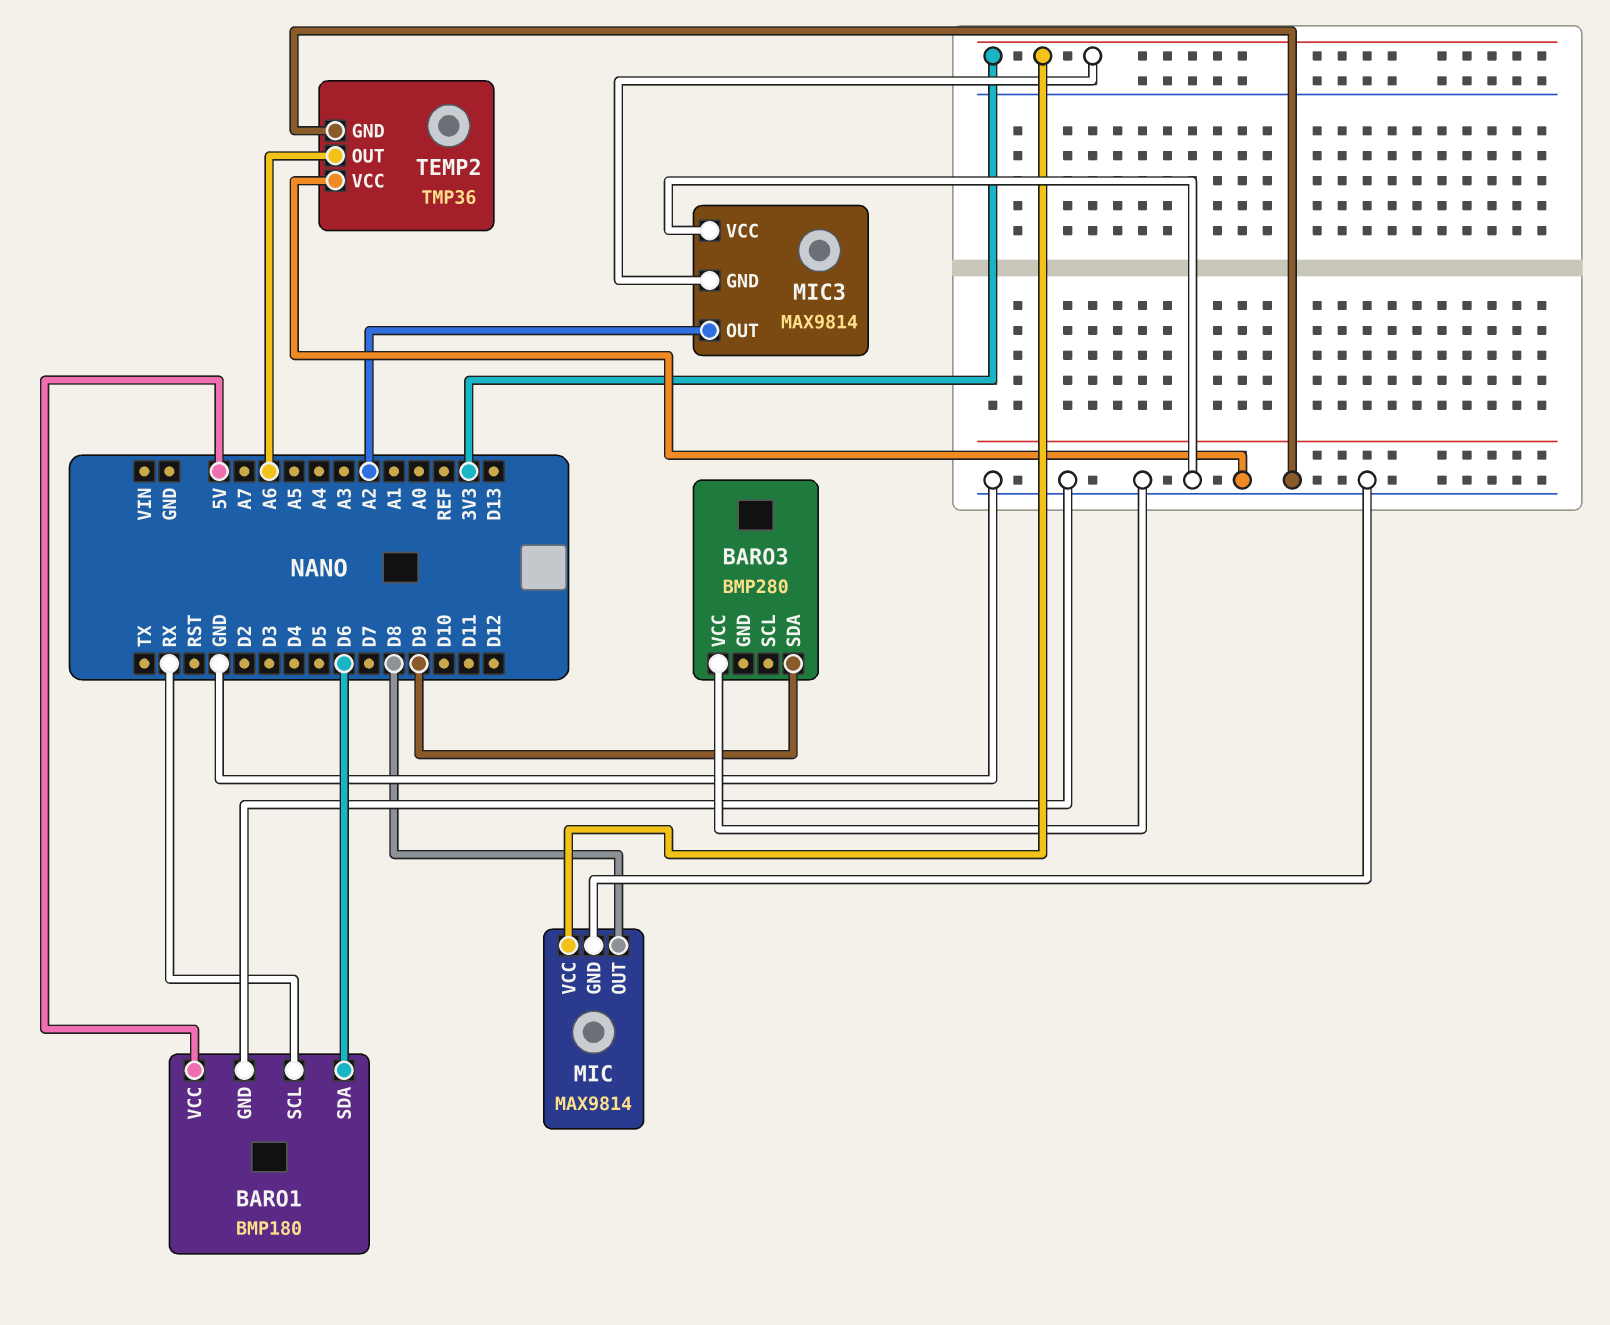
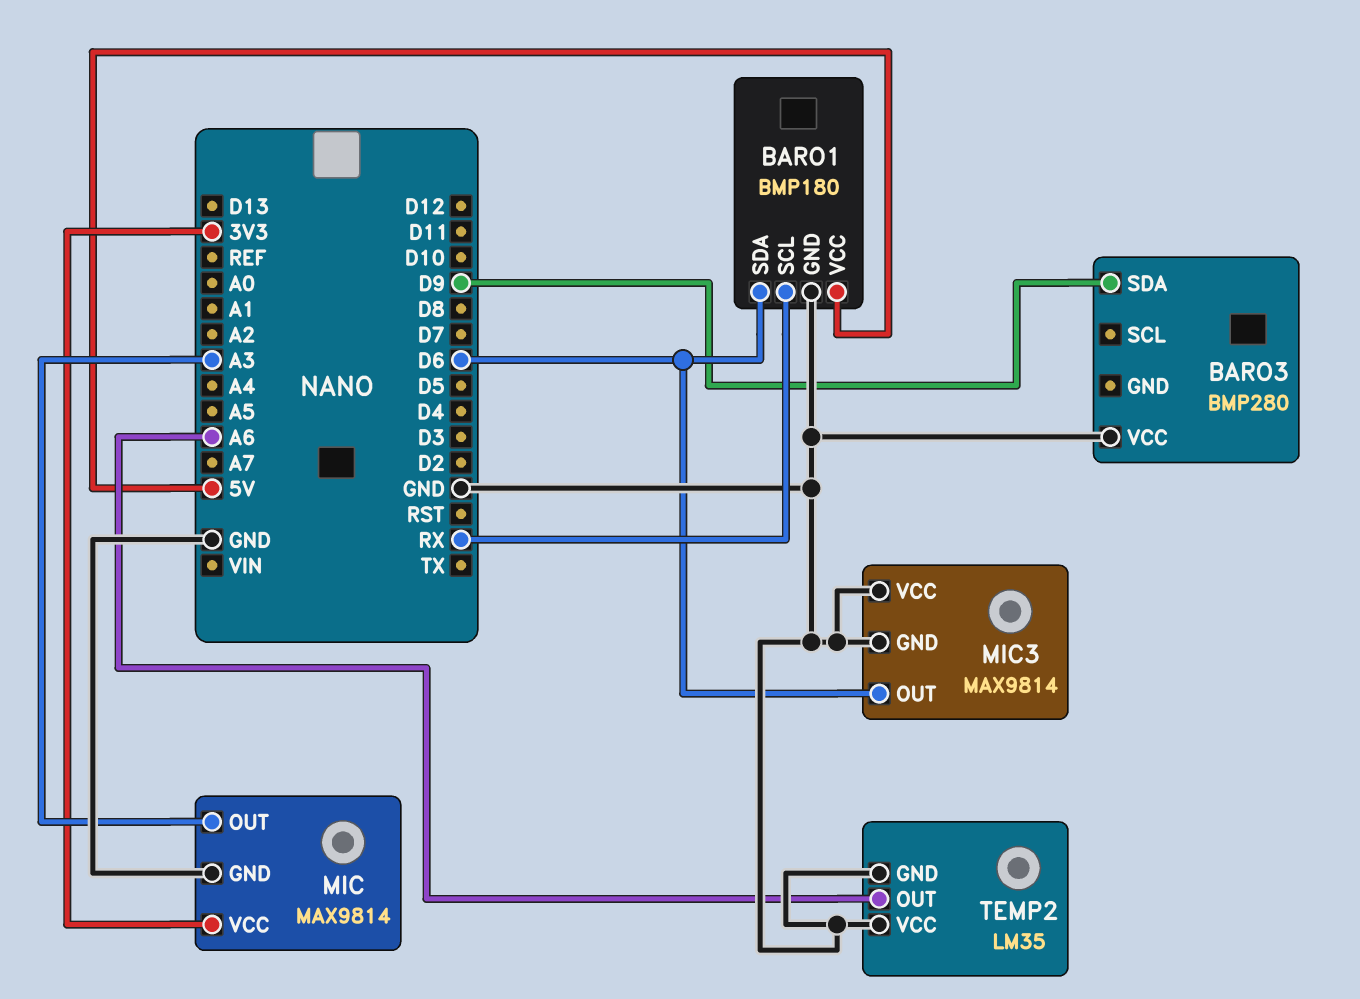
MIC pin OUT: D8 -> A3
MIC3 pin GND: 3V3 -> GND
MIC3 pin OUT: A2 -> D6
TEMP2: TMP36 -> LM35

